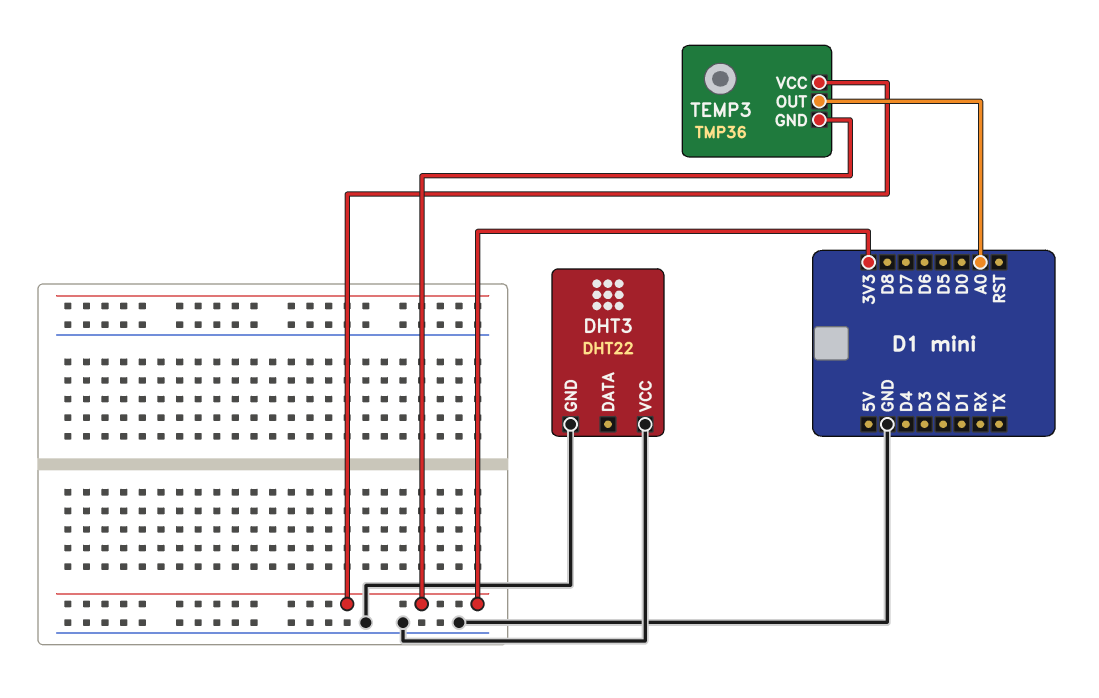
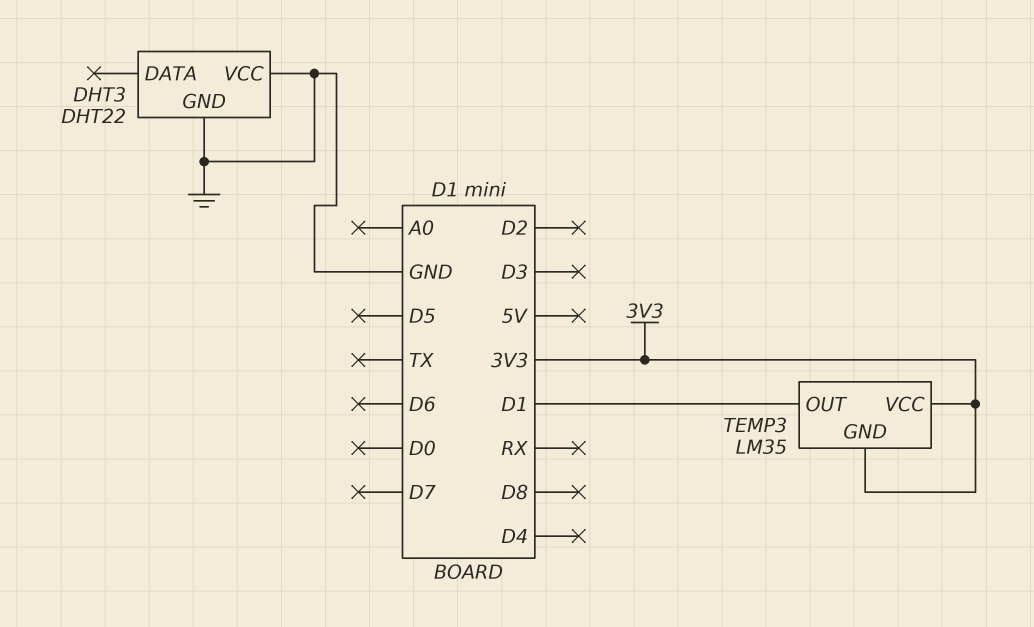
TEMP3: TMP36 -> LM35
TEMP3 pin OUT: A0 -> D1

